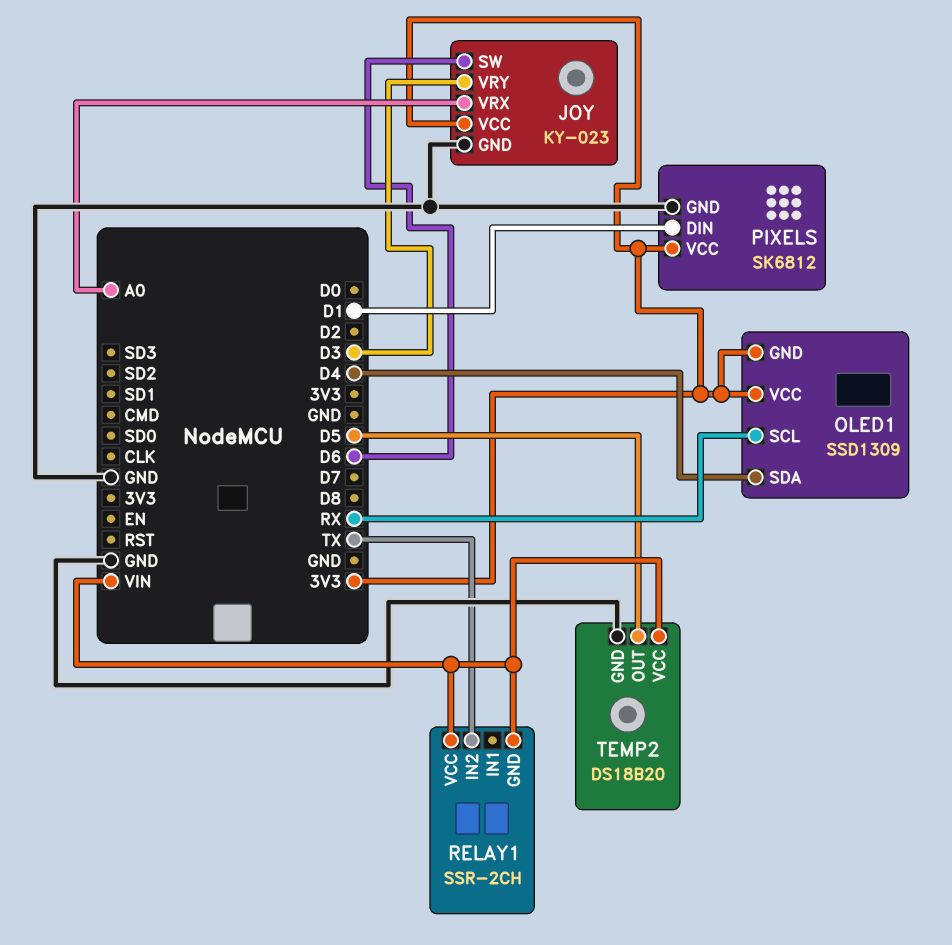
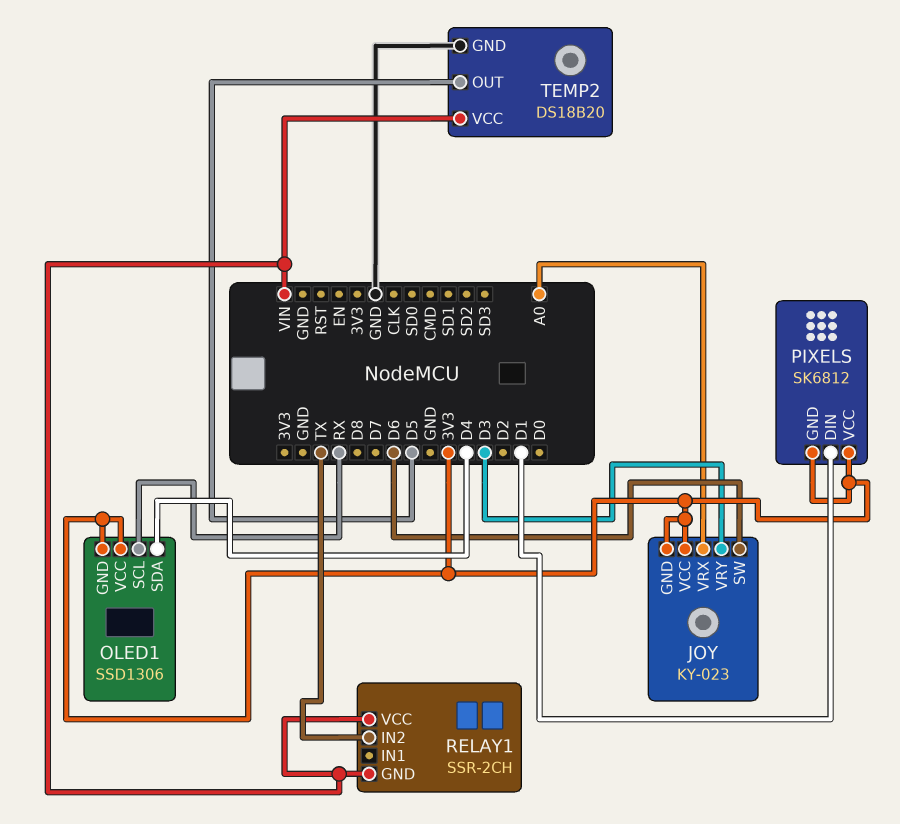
JOY pin GND: GND -> 3V3
OLED1: SSD1309 -> SSD1306
PIXELS pin GND: GND -> 3V3

